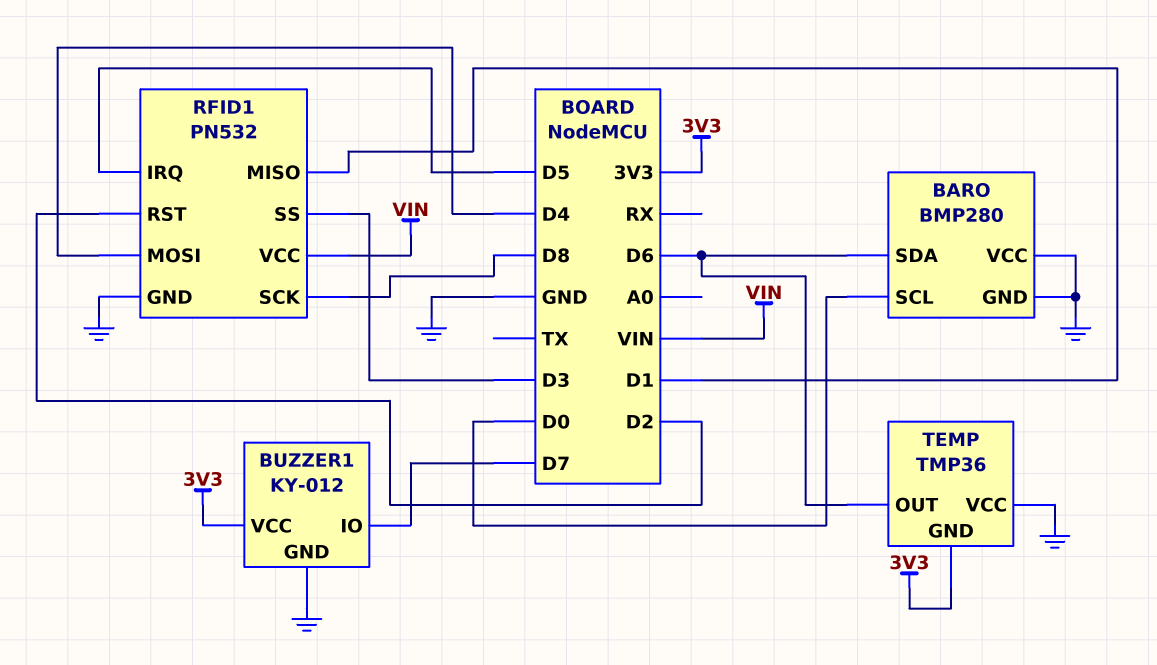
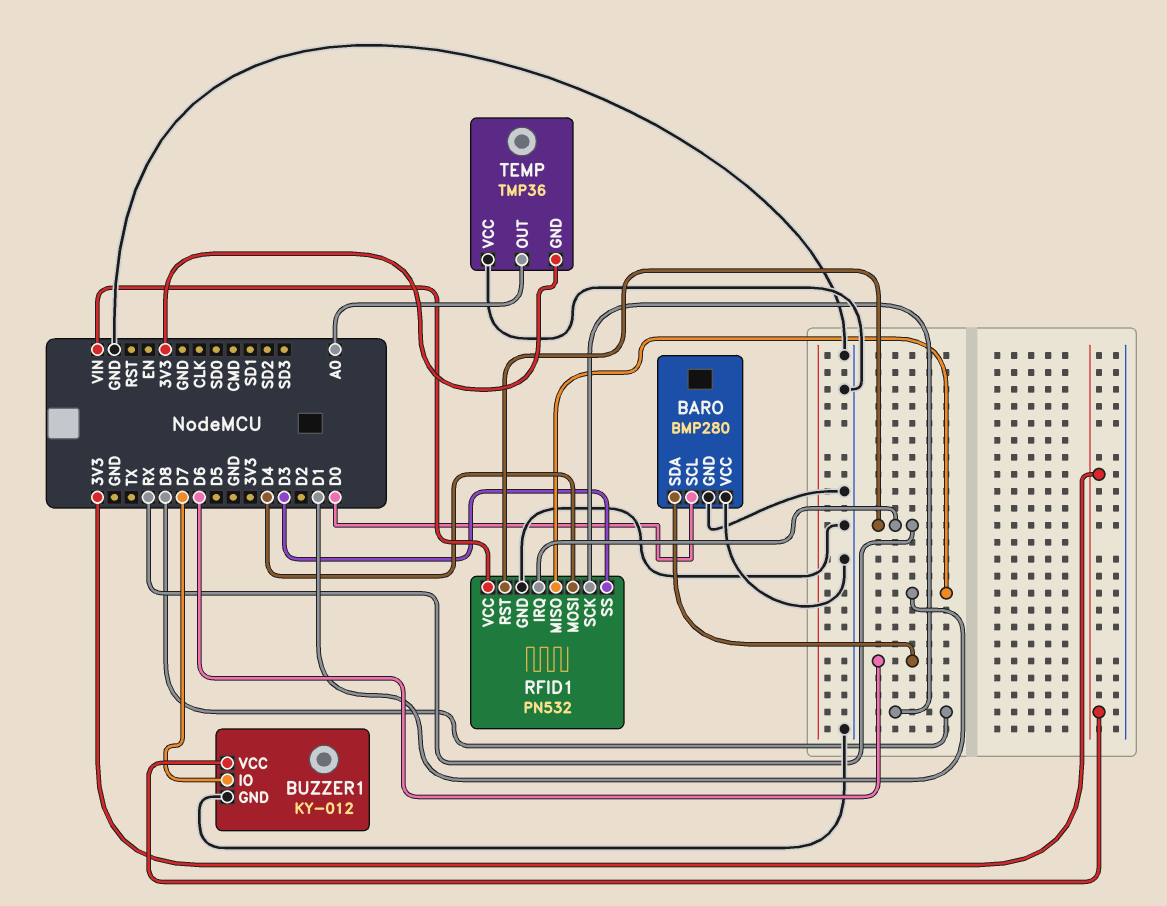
RFID1 pin IRQ: D5 -> RX
RFID1 pin RST: D2 -> RX
TEMP pin OUT: D6 -> A0

